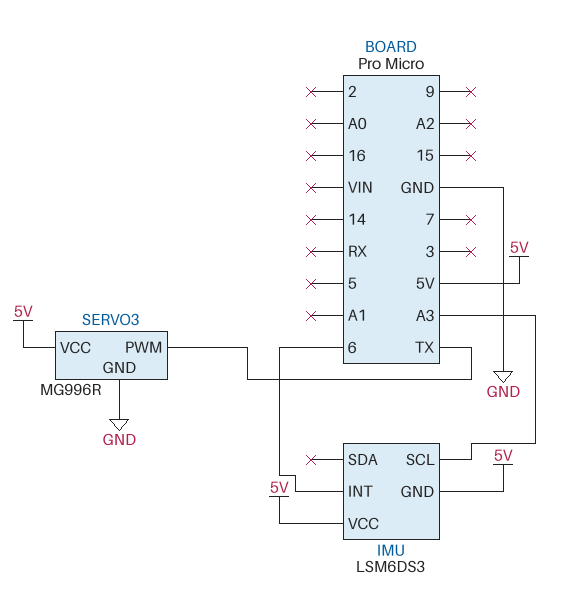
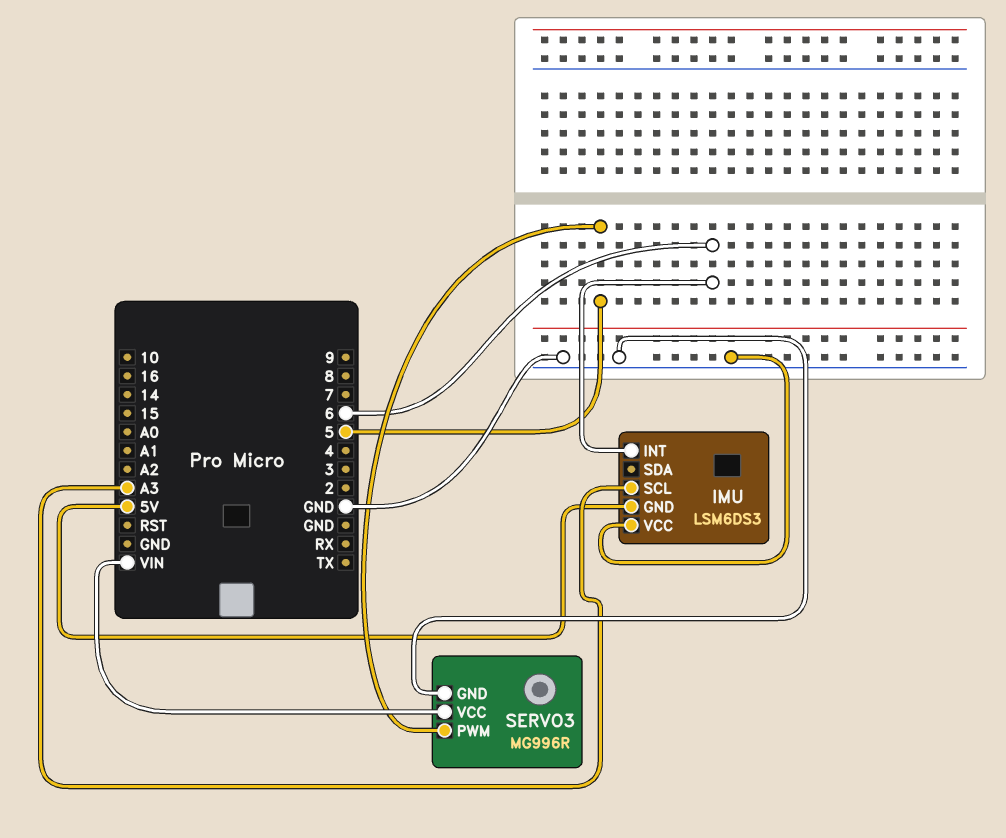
IMU pin VCC: 5V -> GND
SERVO3 pin PWM: TX -> 5
SERVO3 pin VCC: 5V -> VIN

